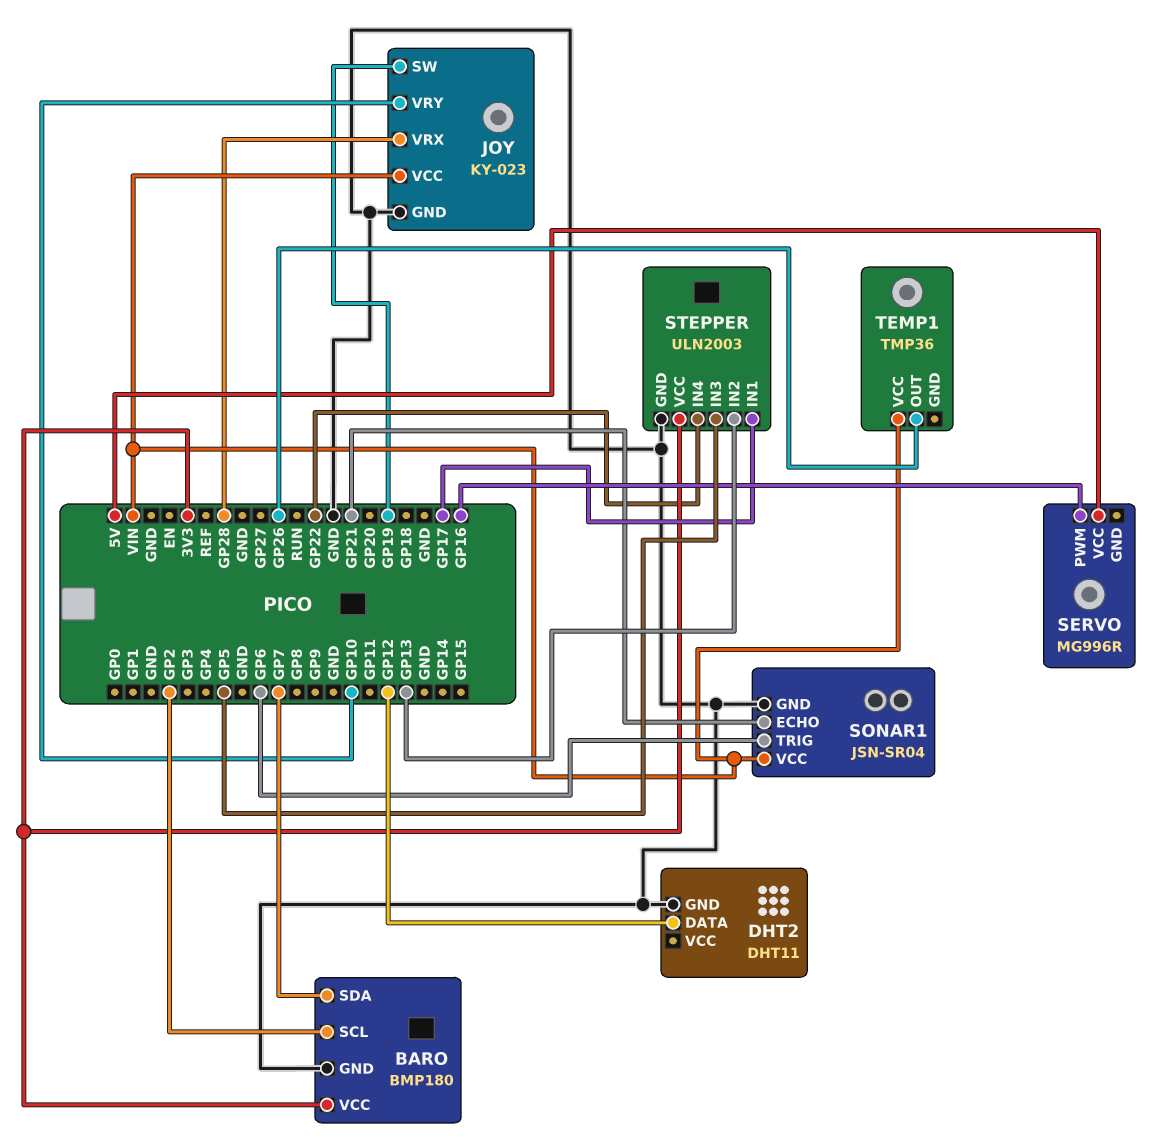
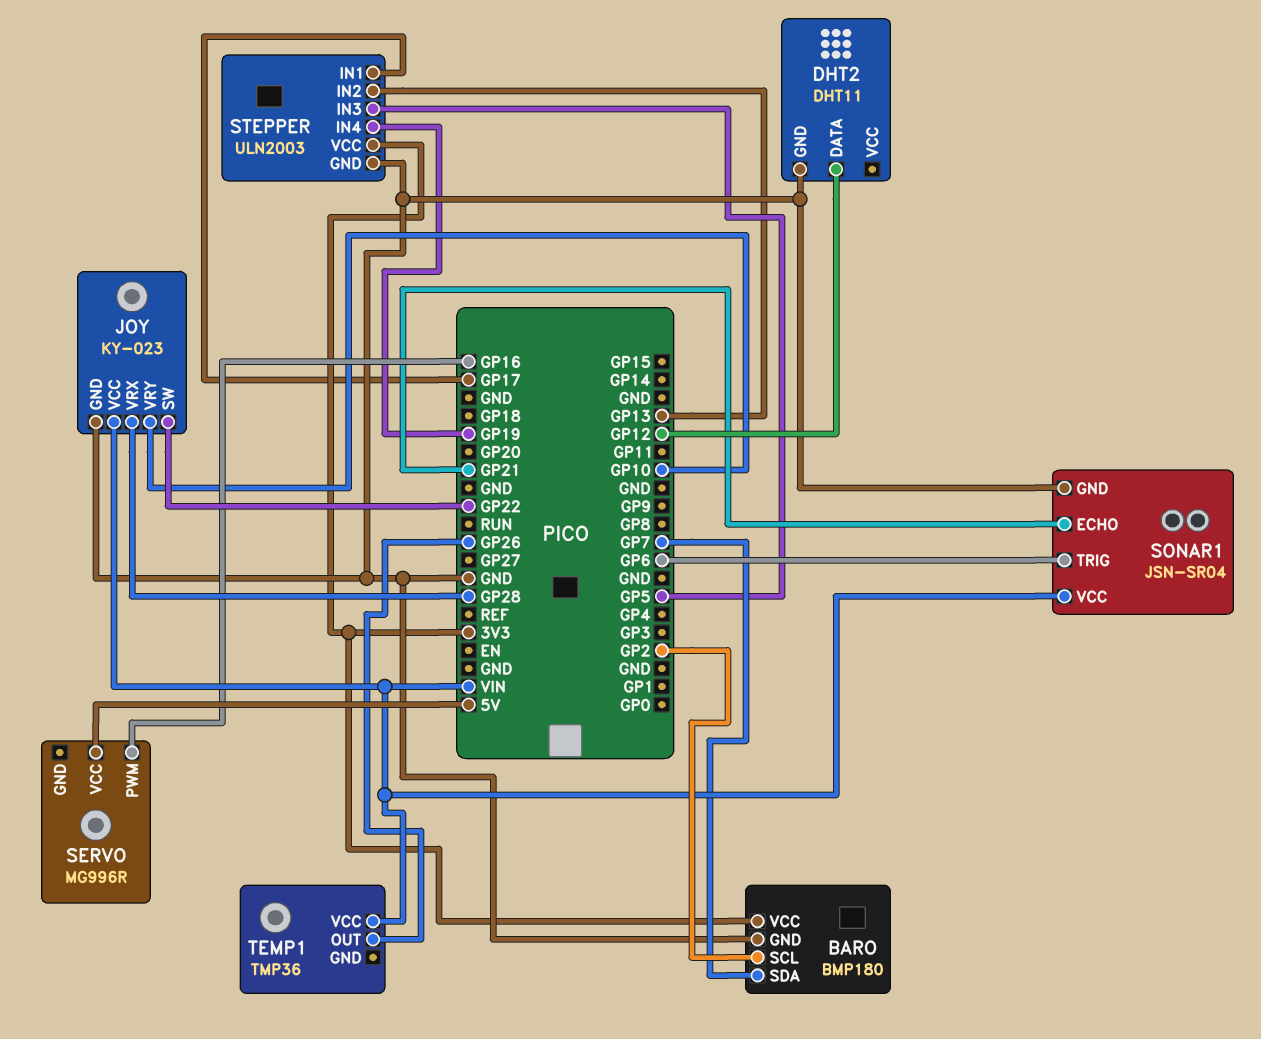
JOY pin SW: GP19 -> GP22
STEPPER pin IN4: GP22 -> GP19

